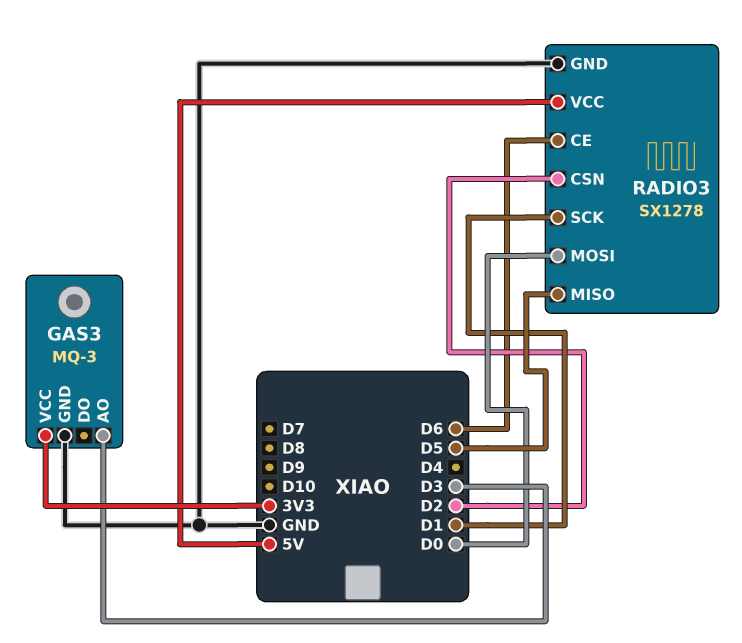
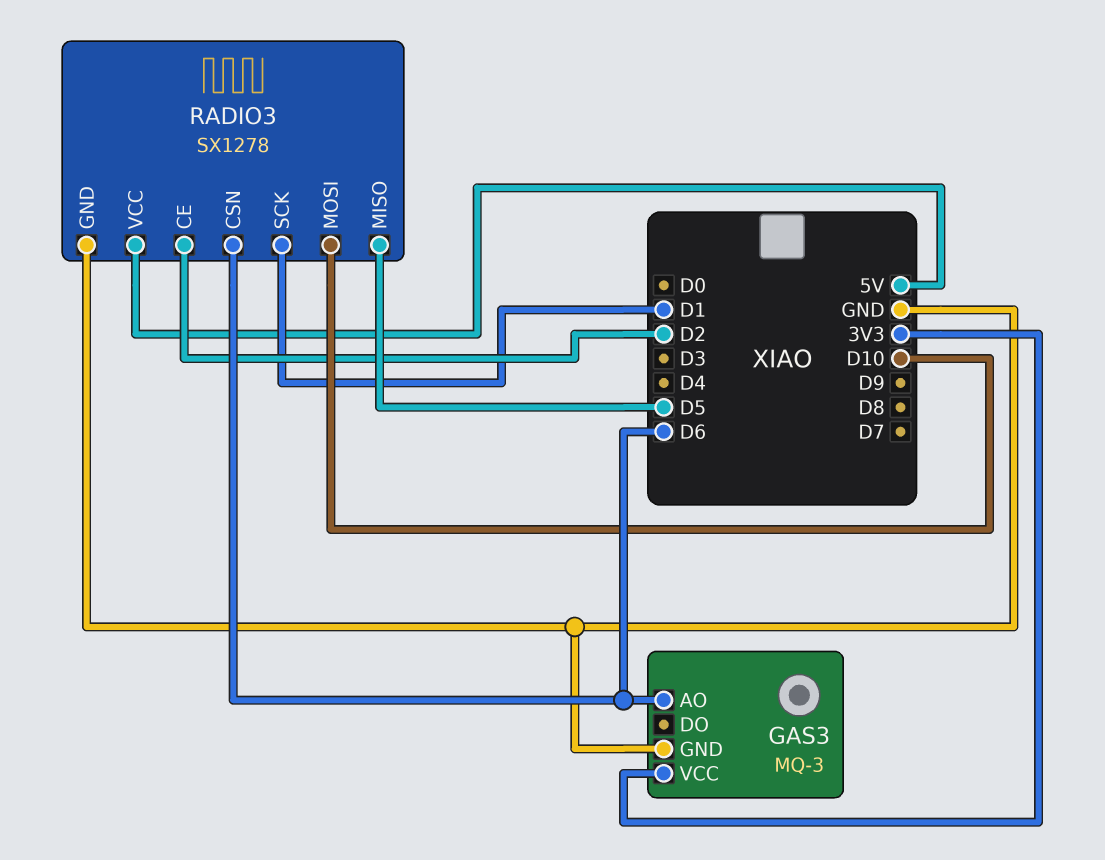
GAS3 pin AO: D3 -> D6
RADIO3 pin CE: D6 -> D2
RADIO3 pin CSN: D2 -> D6
RADIO3 pin MOSI: D0 -> D10

